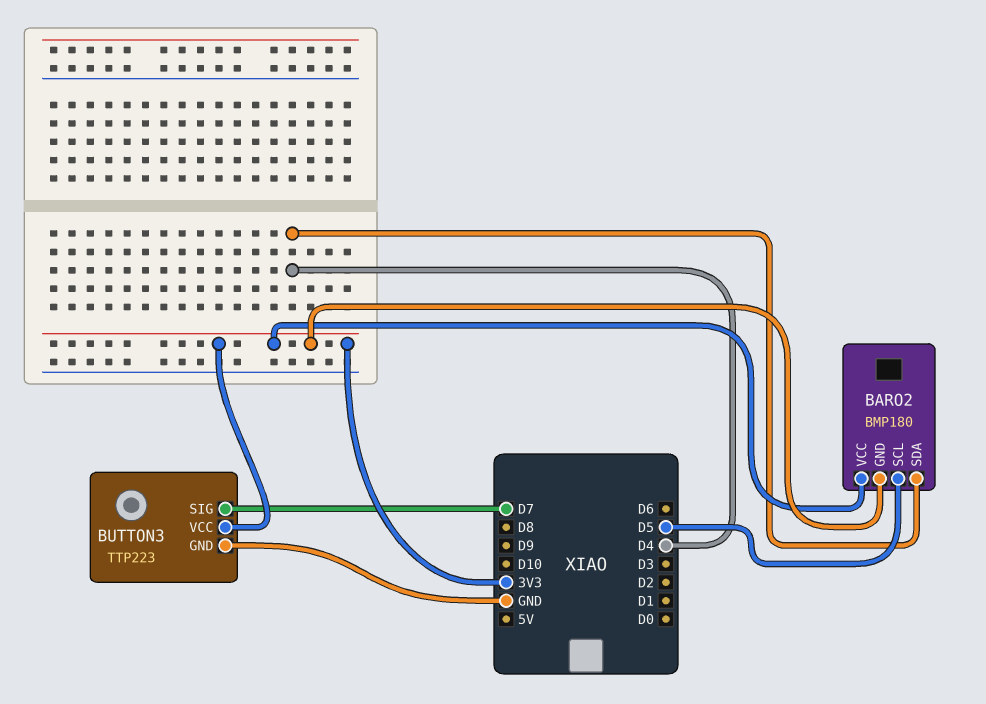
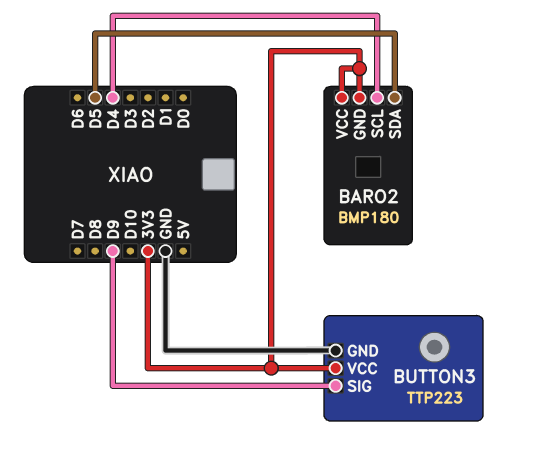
BARO2 pin SCL: D5 -> D4
BARO2 pin SDA: D4 -> D5
BUTTON3 pin SIG: D7 -> D9

